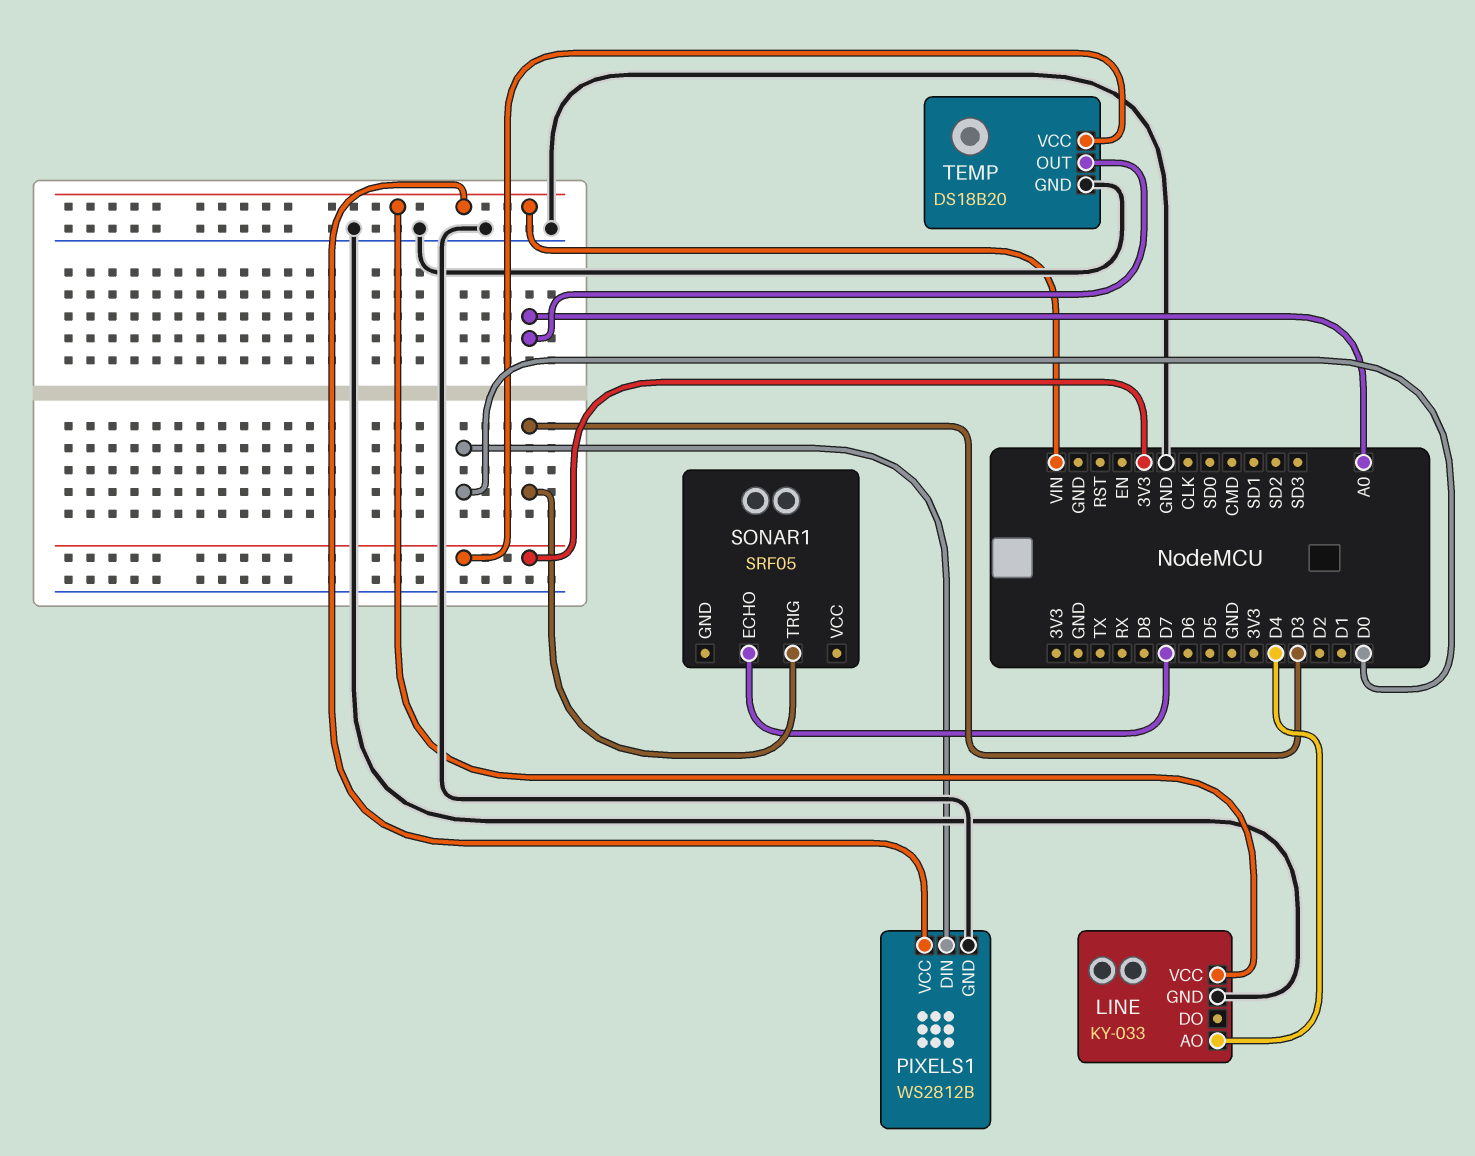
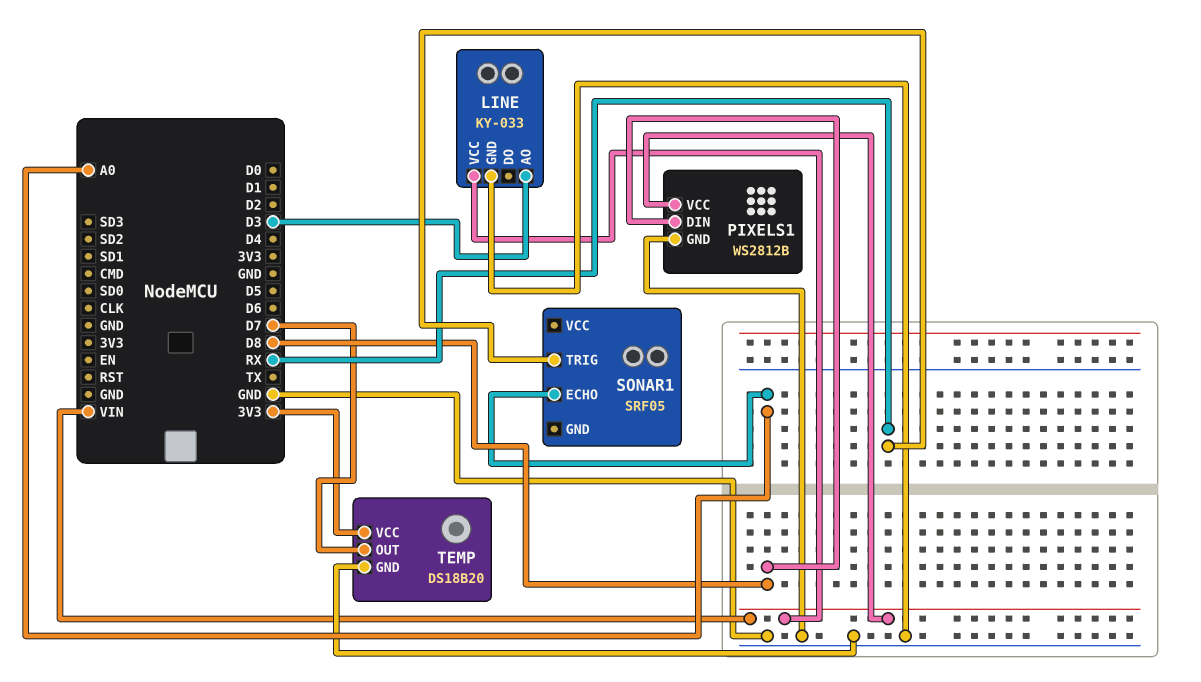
LINE pin AO: D4 -> D3
PIXELS1 pin DIN: D0 -> D8
SONAR1 pin ECHO: D7 -> A0
SONAR1 pin TRIG: D3 -> RX
TEMP pin OUT: A0 -> D7

